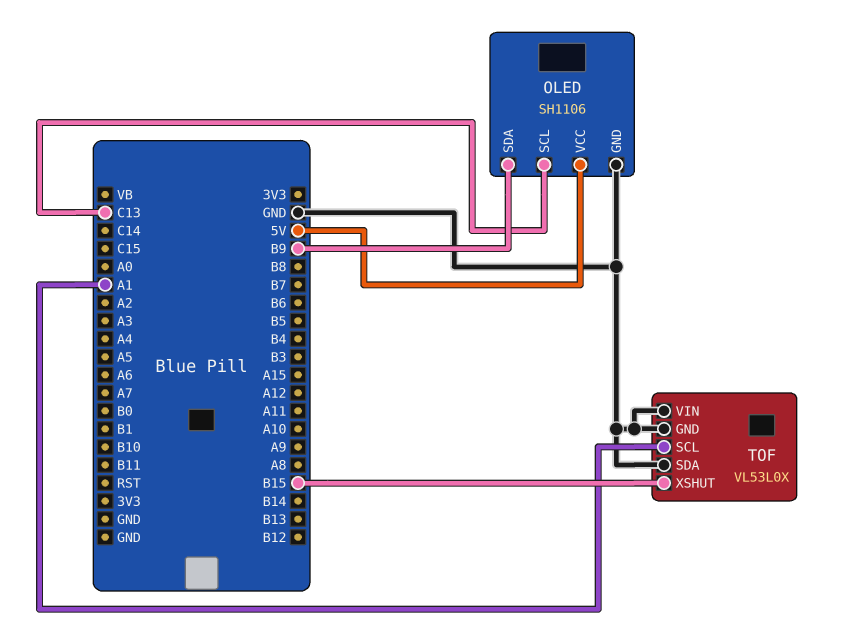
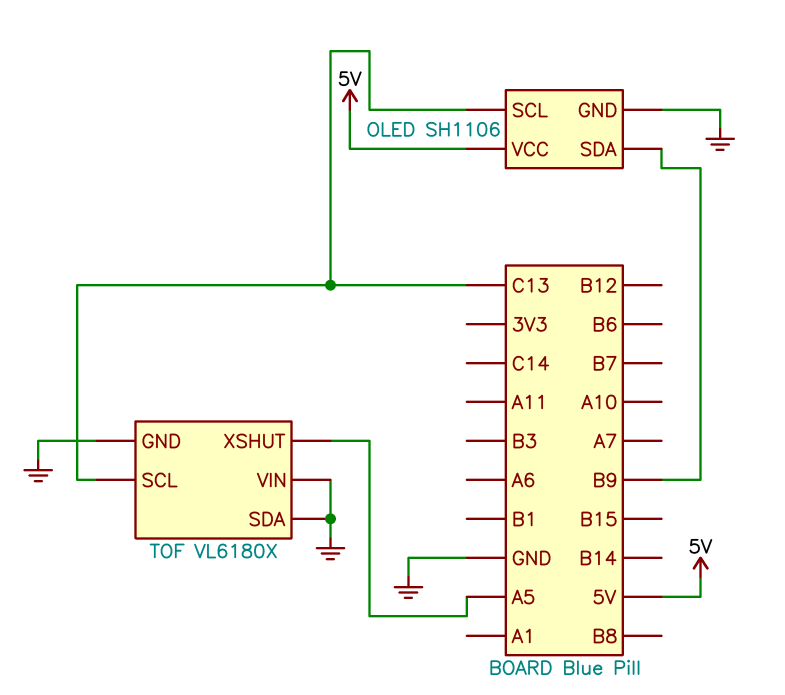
TOF: VL53L0X -> VL6180X
TOF pin SCL: A1 -> C13
TOF pin XSHUT: B15 -> A5

